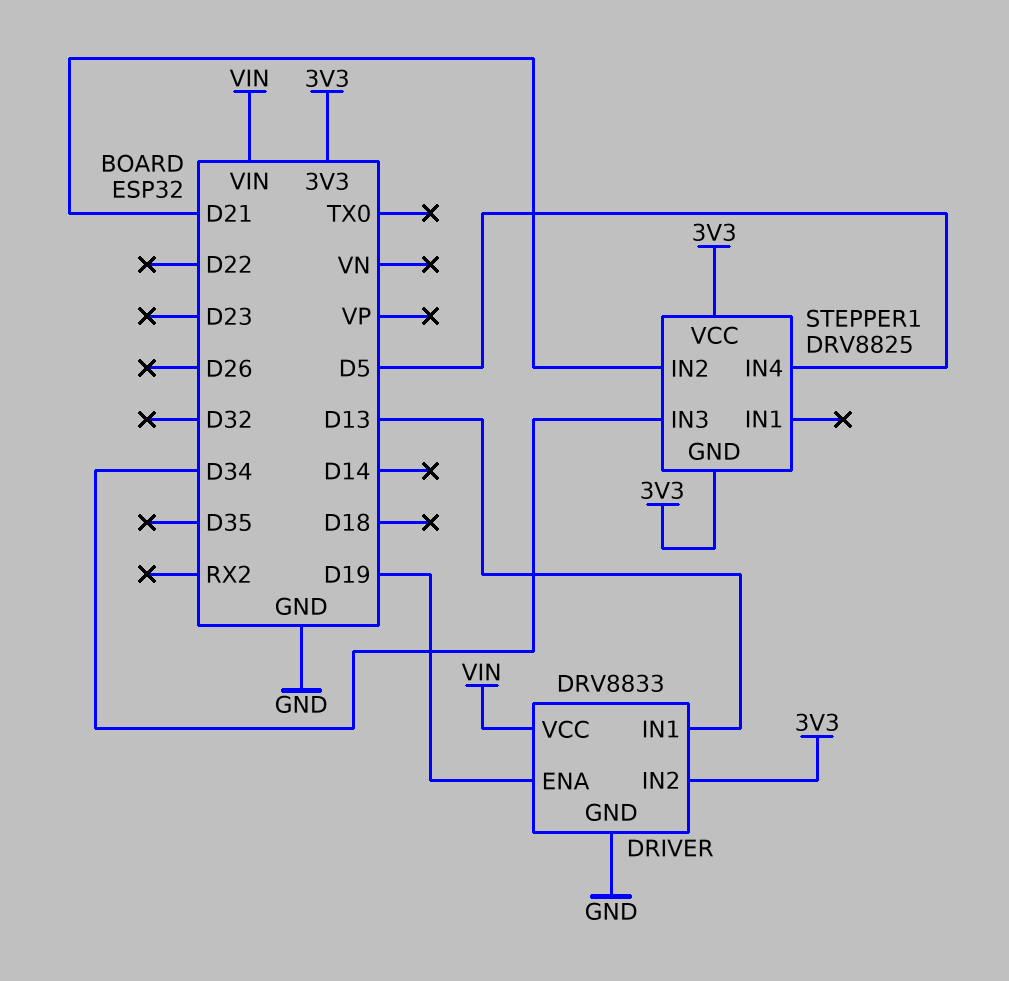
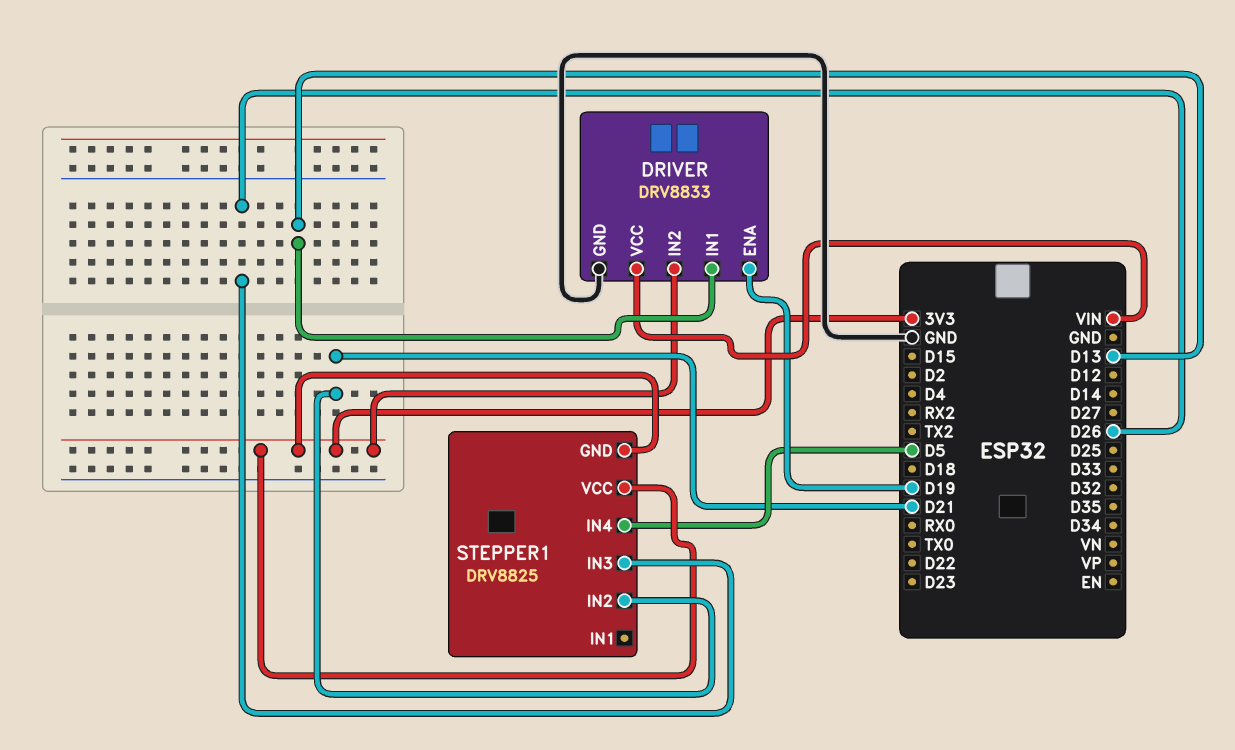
STEPPER1 pin IN3: D34 -> D26

